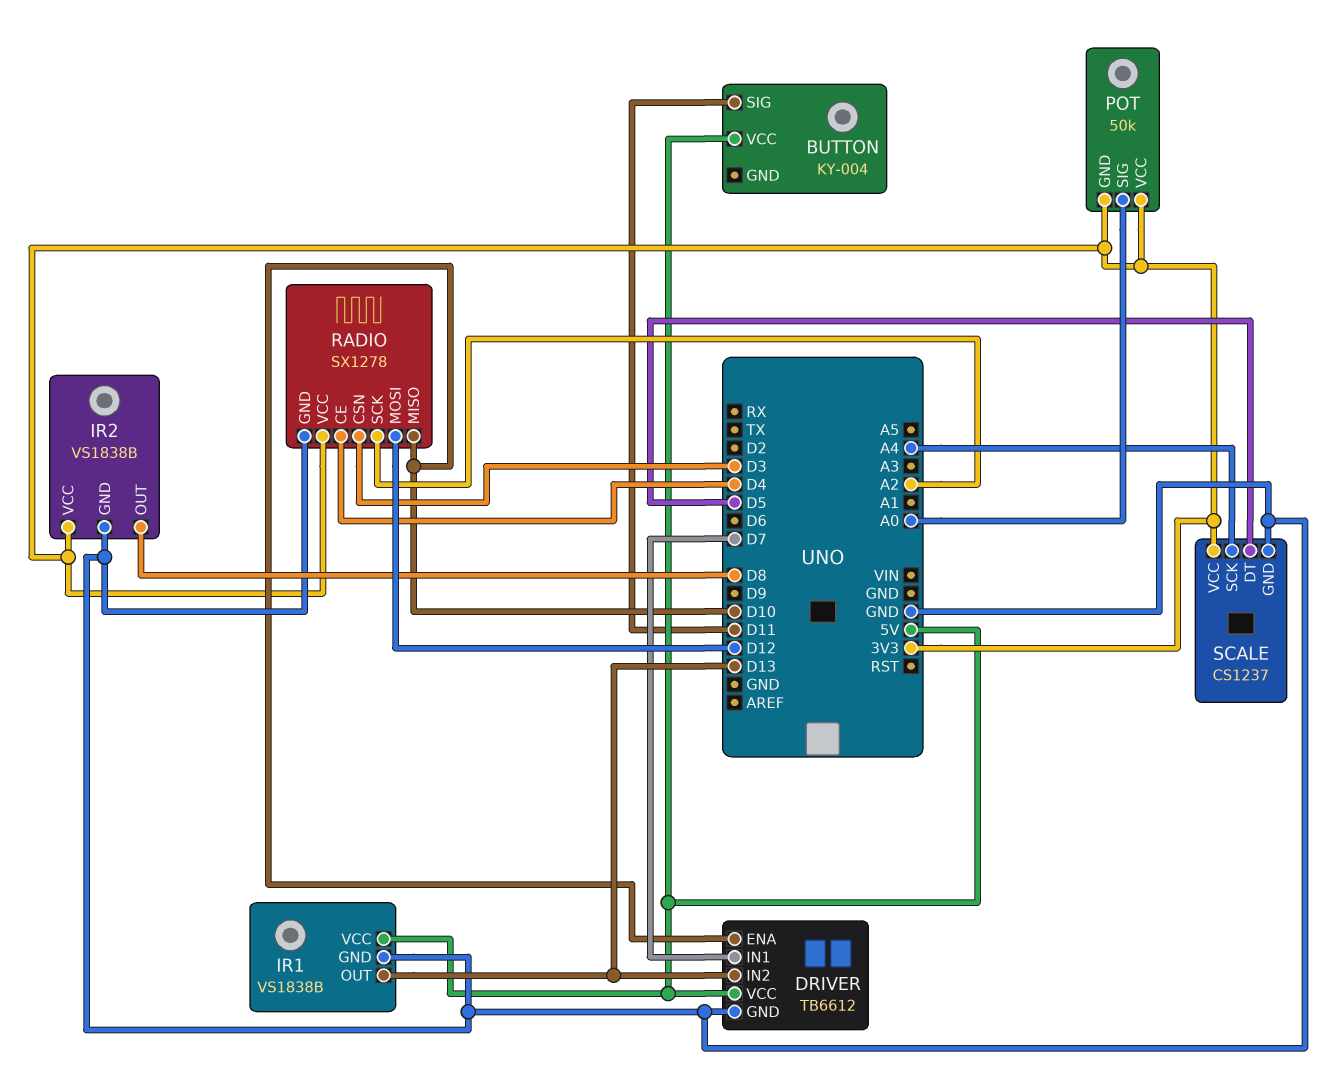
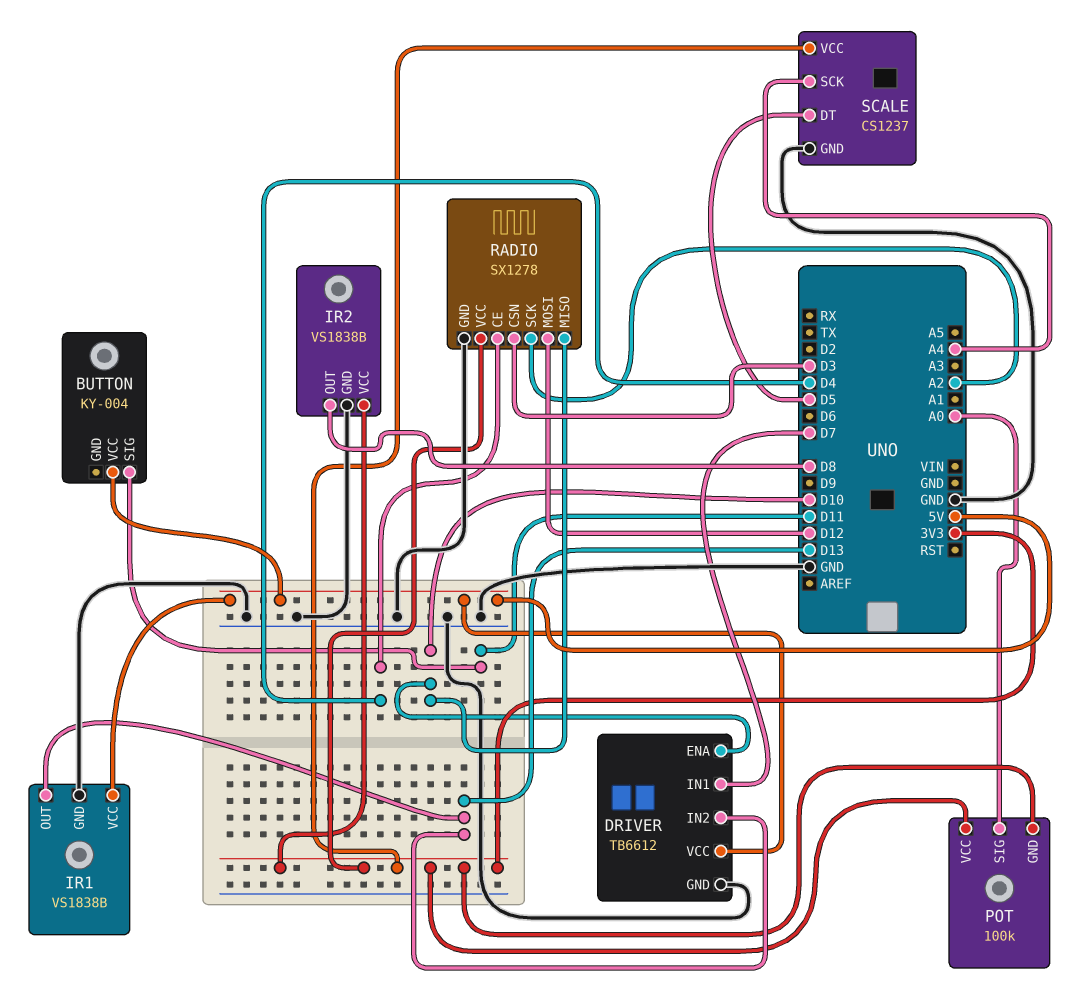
POT: 50k -> 100k

